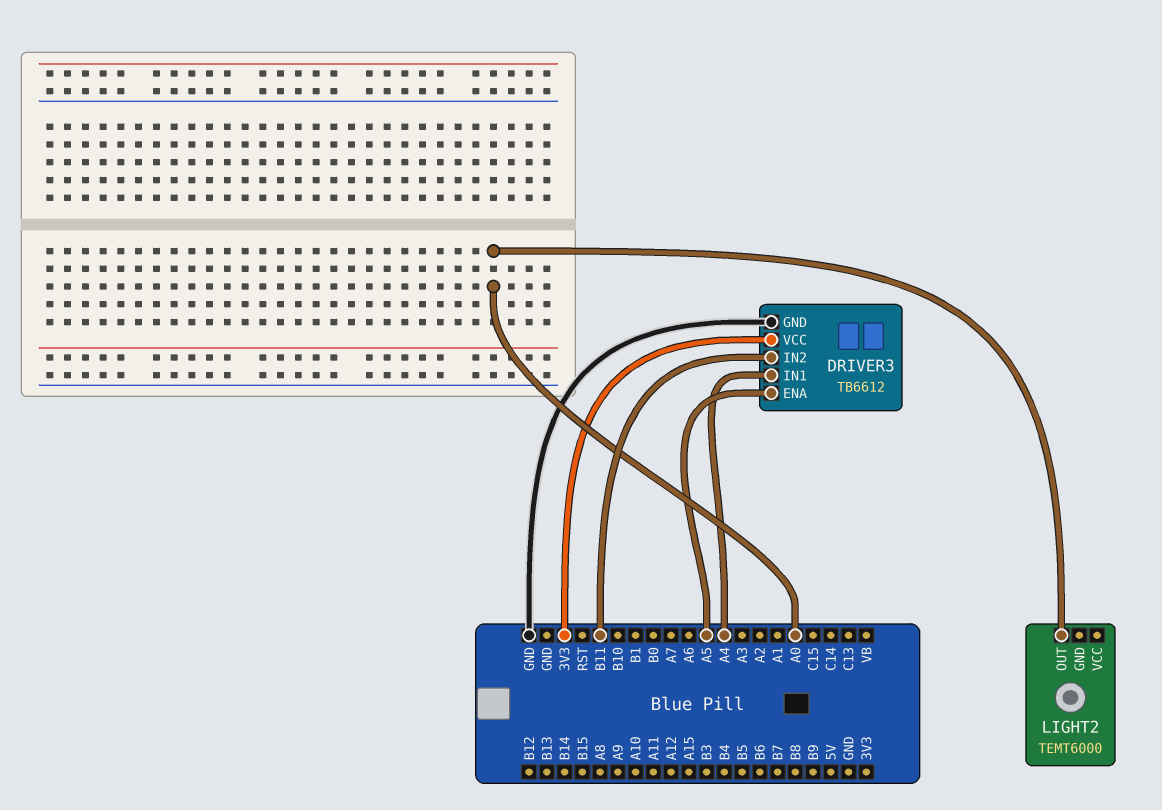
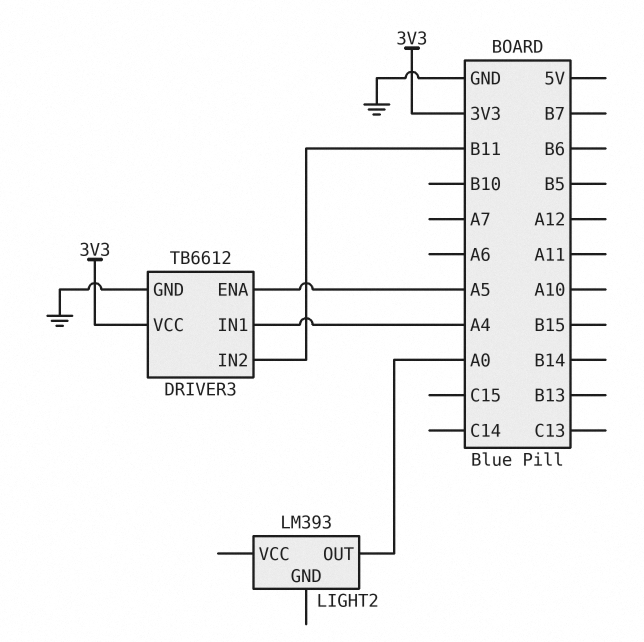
LIGHT2: TEMT6000 -> LM393

